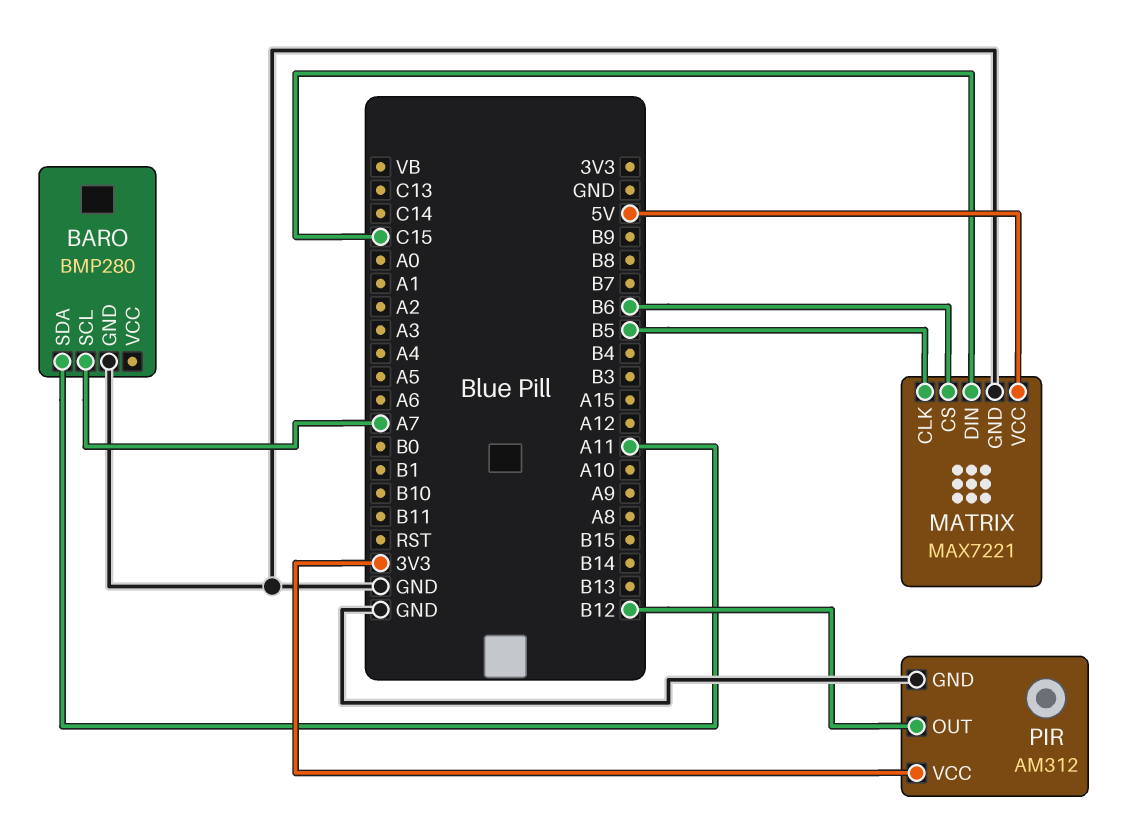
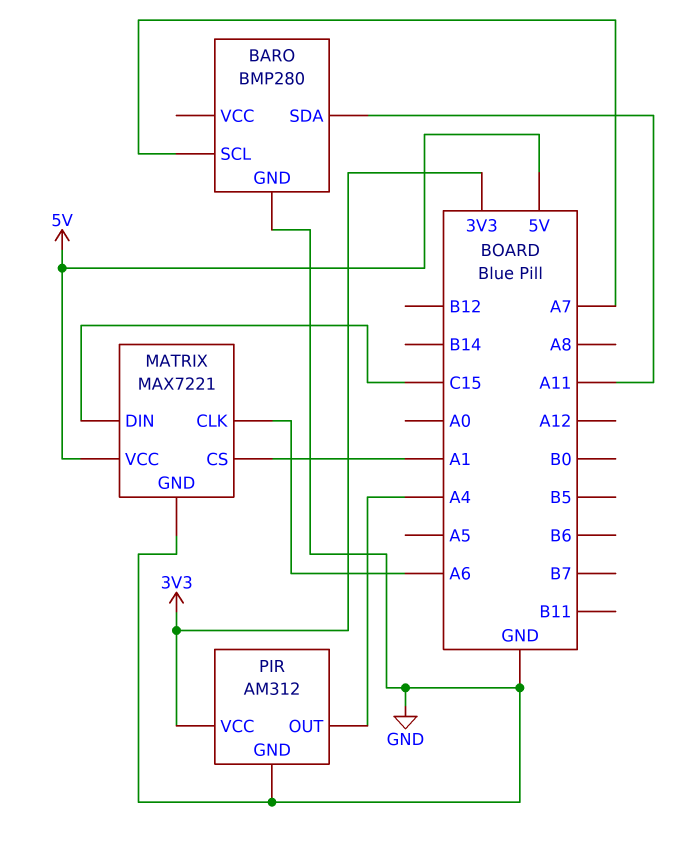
MATRIX pin CLK: B5 -> A6
MATRIX pin CS: B6 -> A1
PIR pin OUT: B12 -> A4

